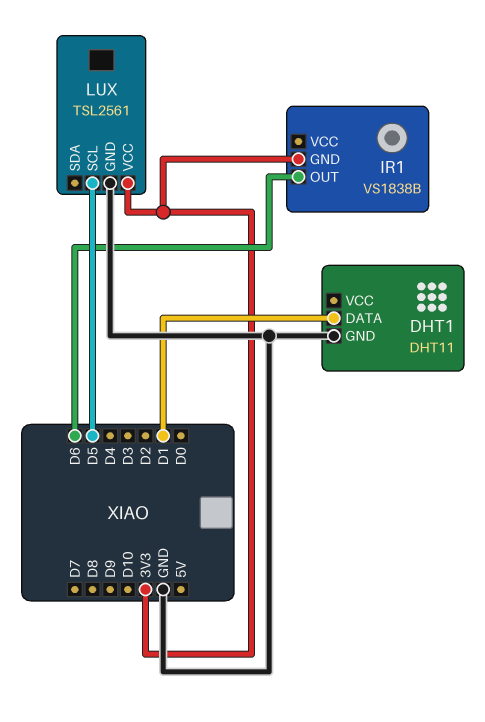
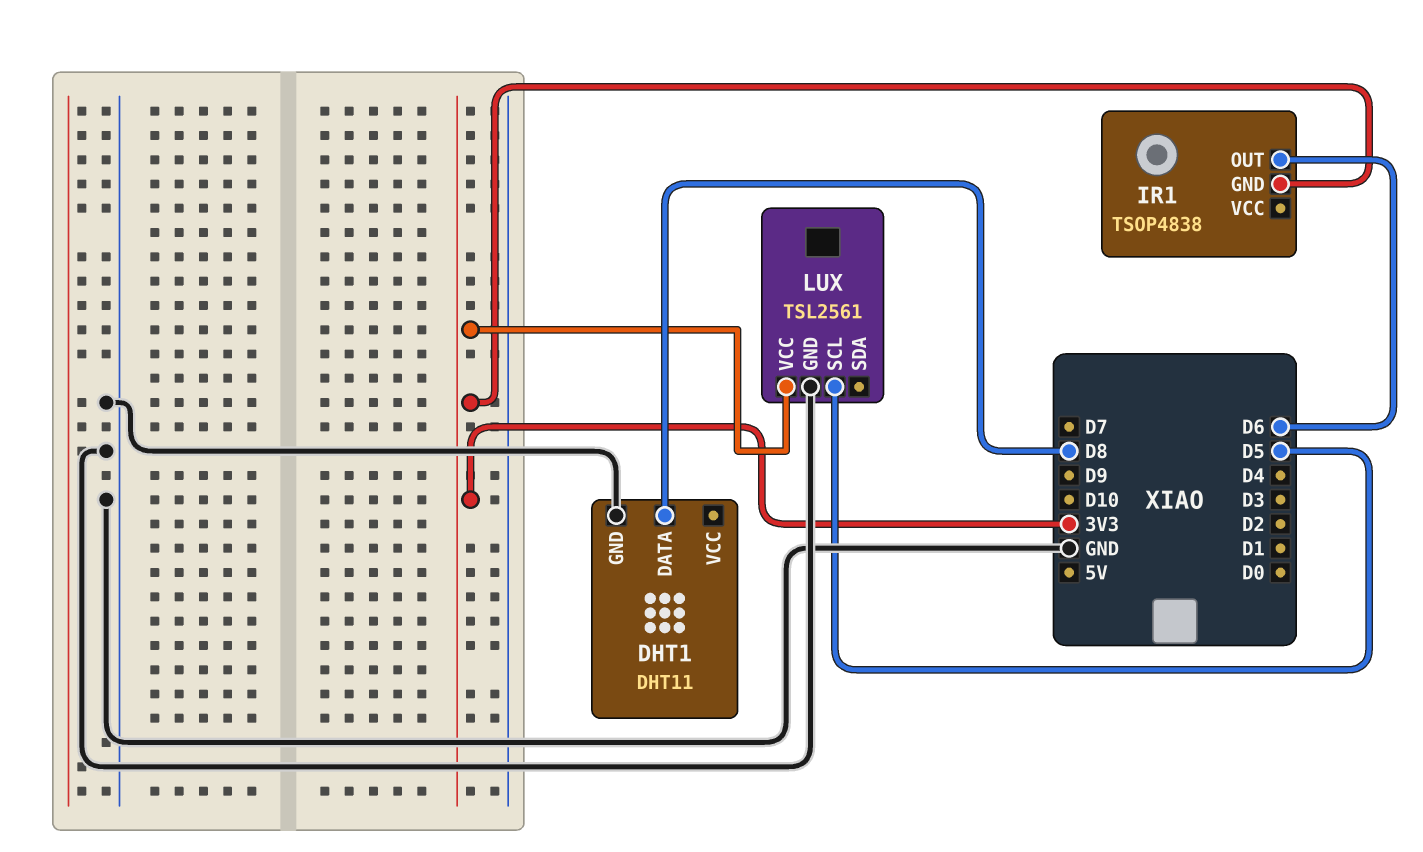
DHT1 pin DATA: D1 -> D8
IR1: VS1838B -> TSOP4838

